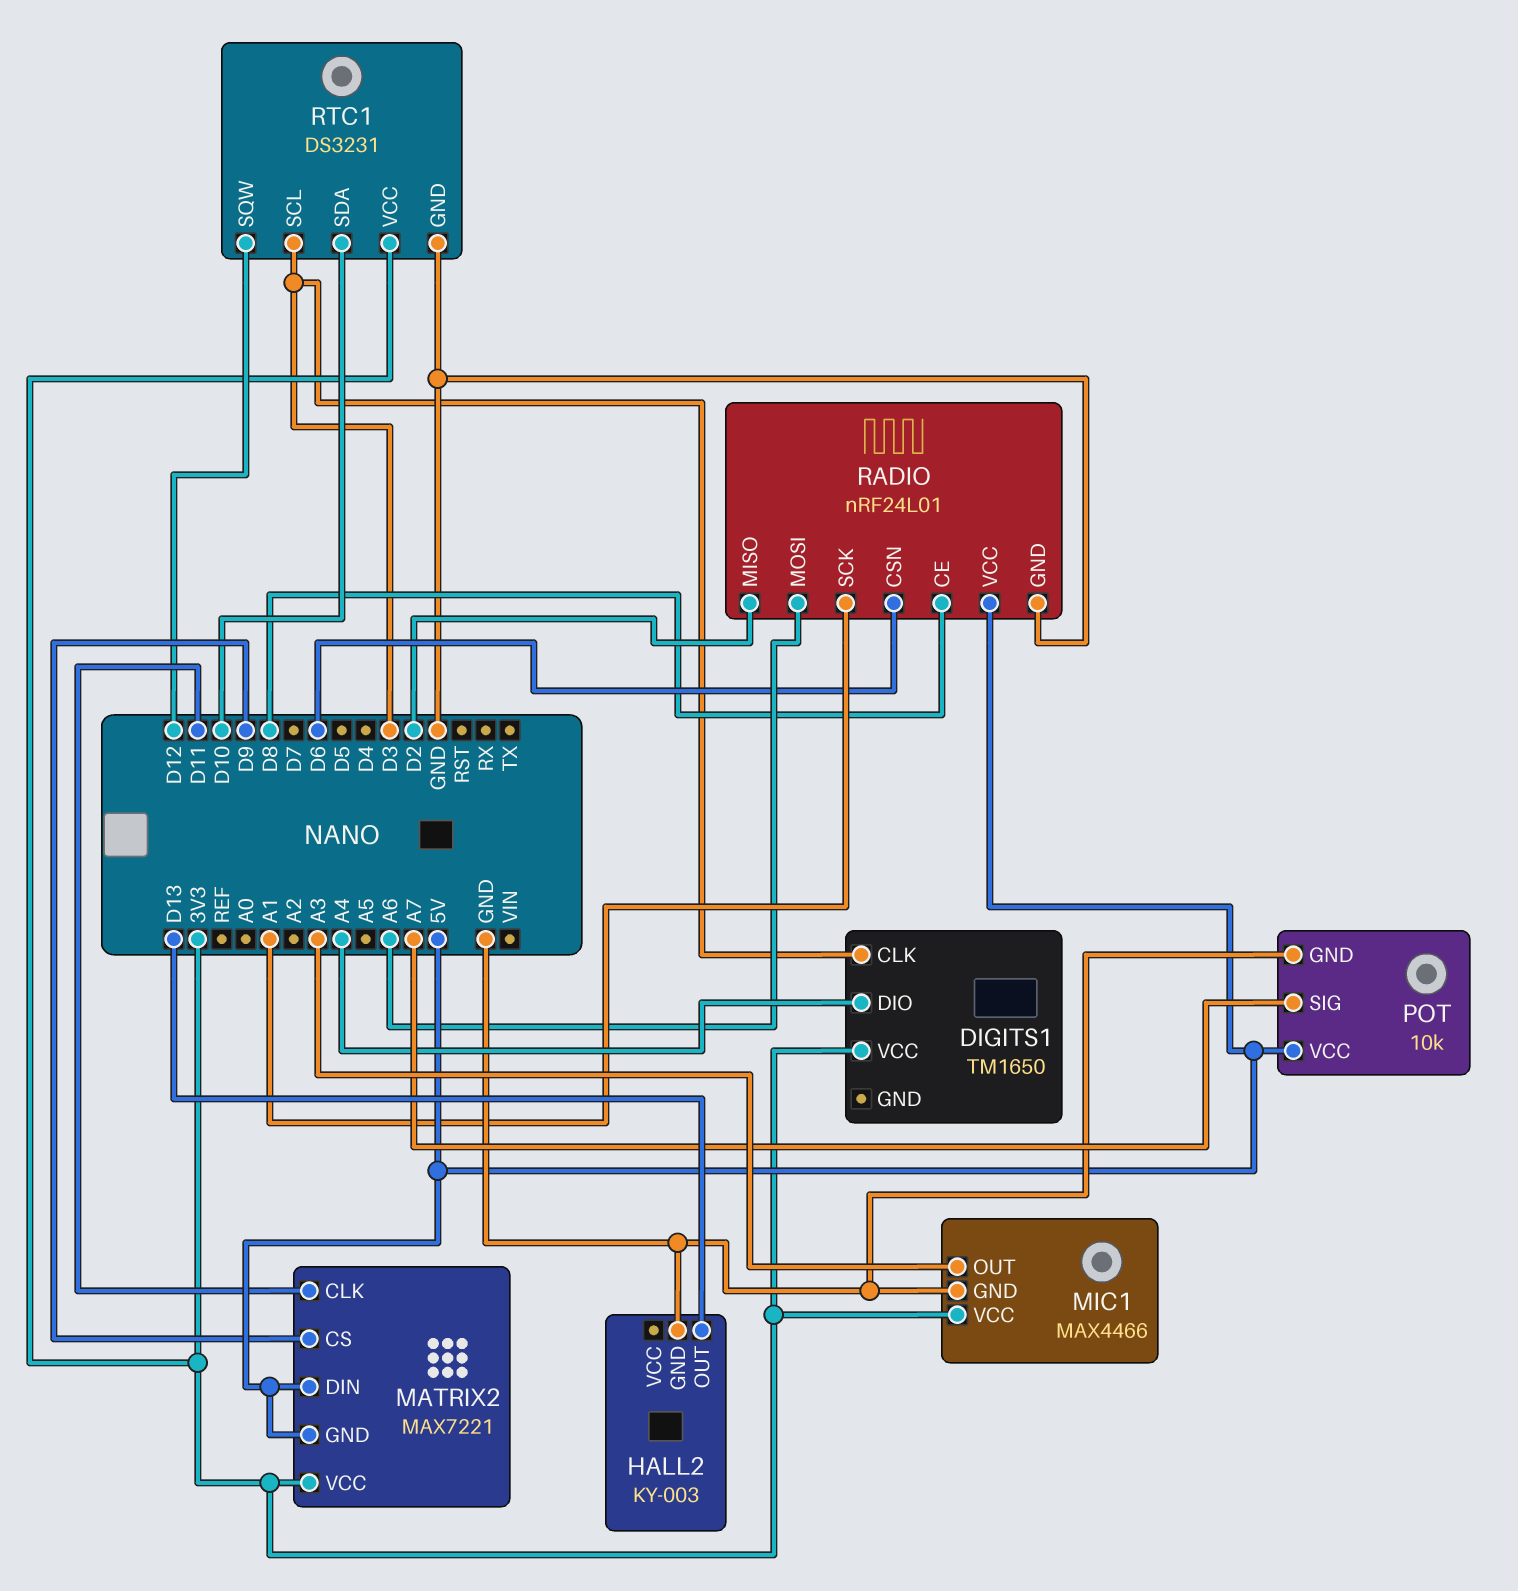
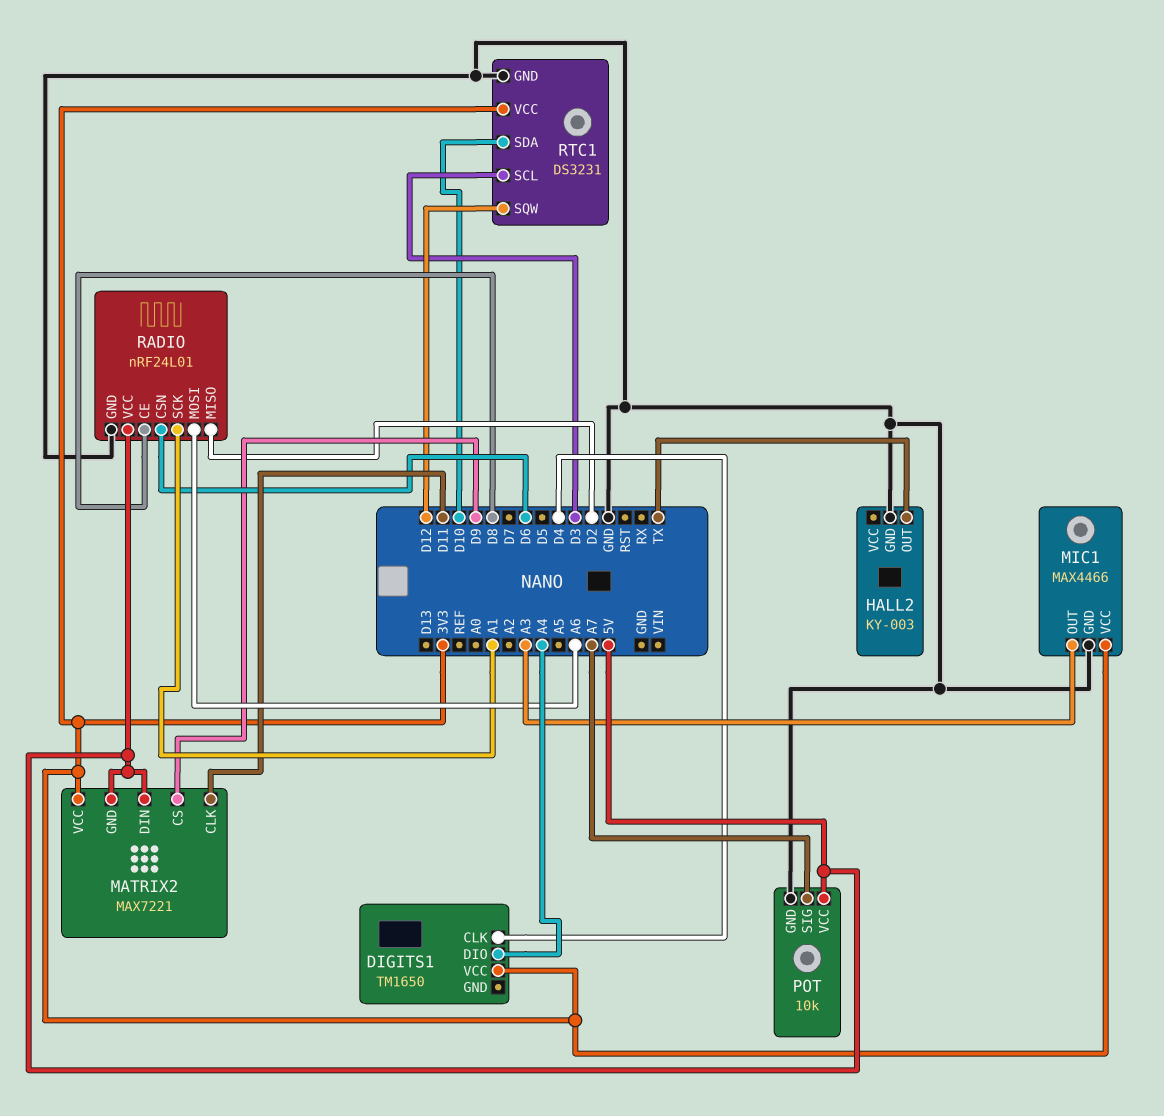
DIGITS1 pin CLK: D3 -> D4
HALL2 pin OUT: D13 -> TX

